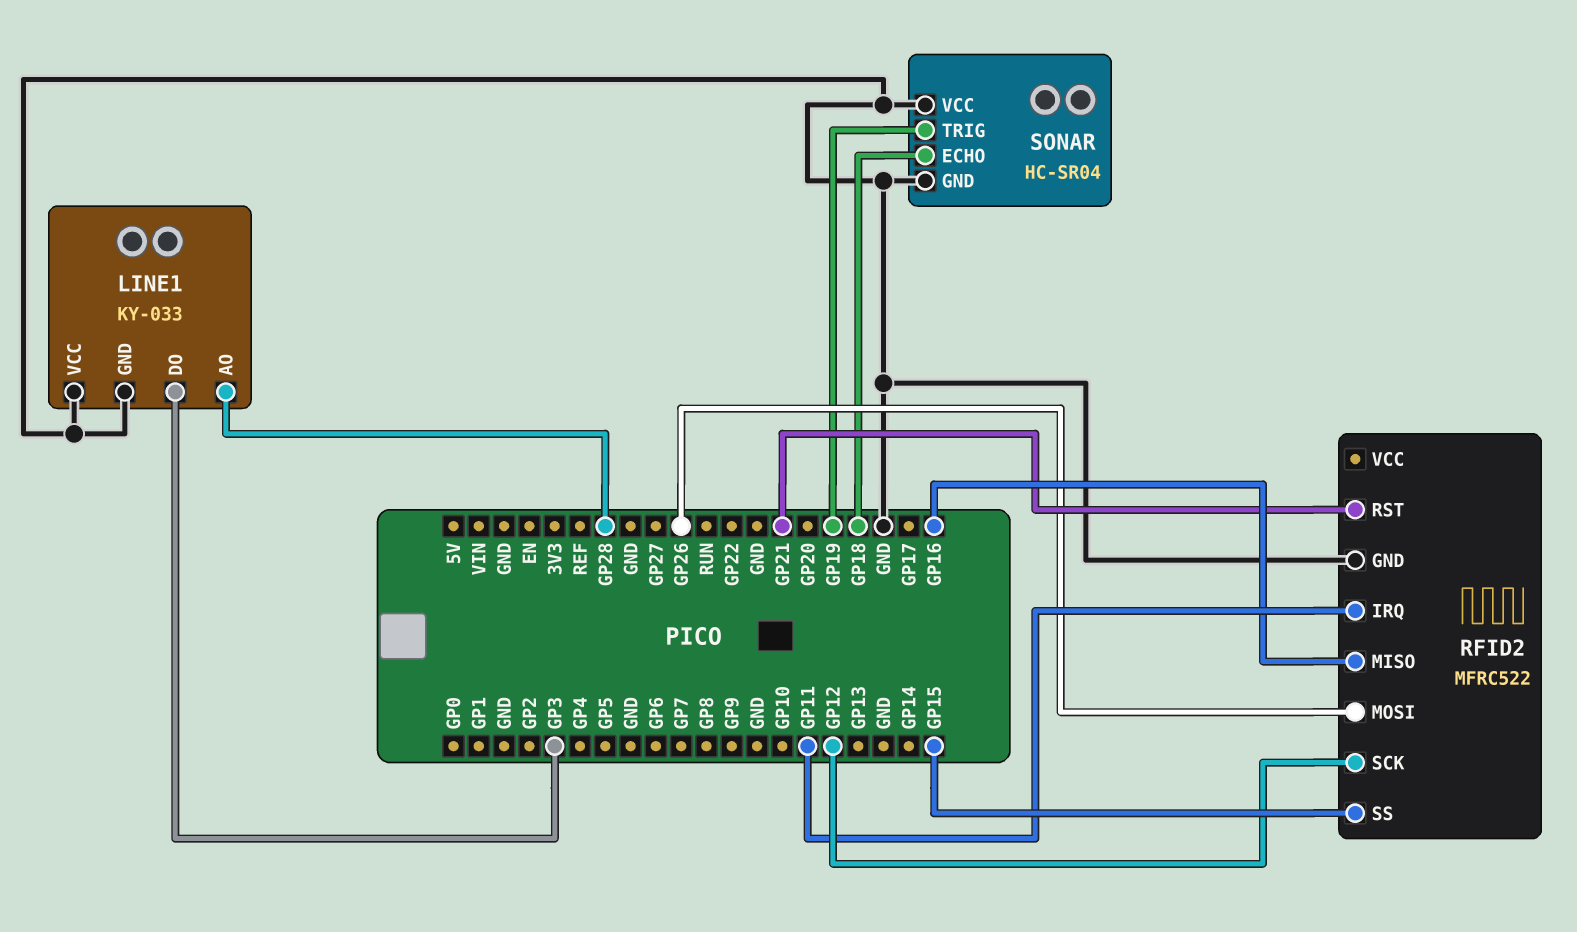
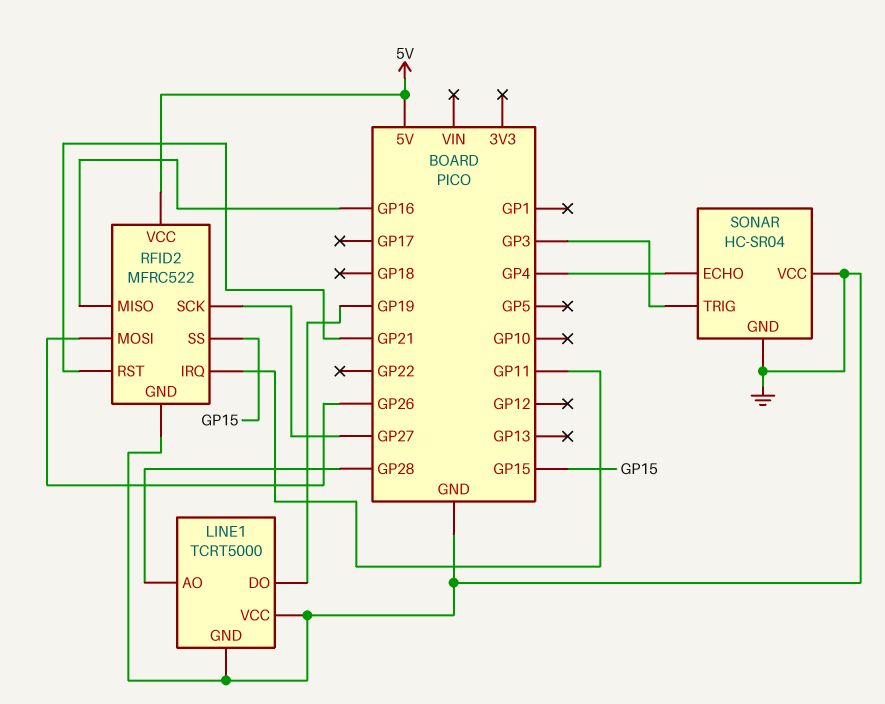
LINE1: KY-033 -> TCRT5000
LINE1 pin DO: GP3 -> GP19
RFID2 pin SCK: GP12 -> GP27
RFID2 pin VCC: none -> 5V
SONAR pin ECHO: GP18 -> GP4
SONAR pin TRIG: GP19 -> GP3

